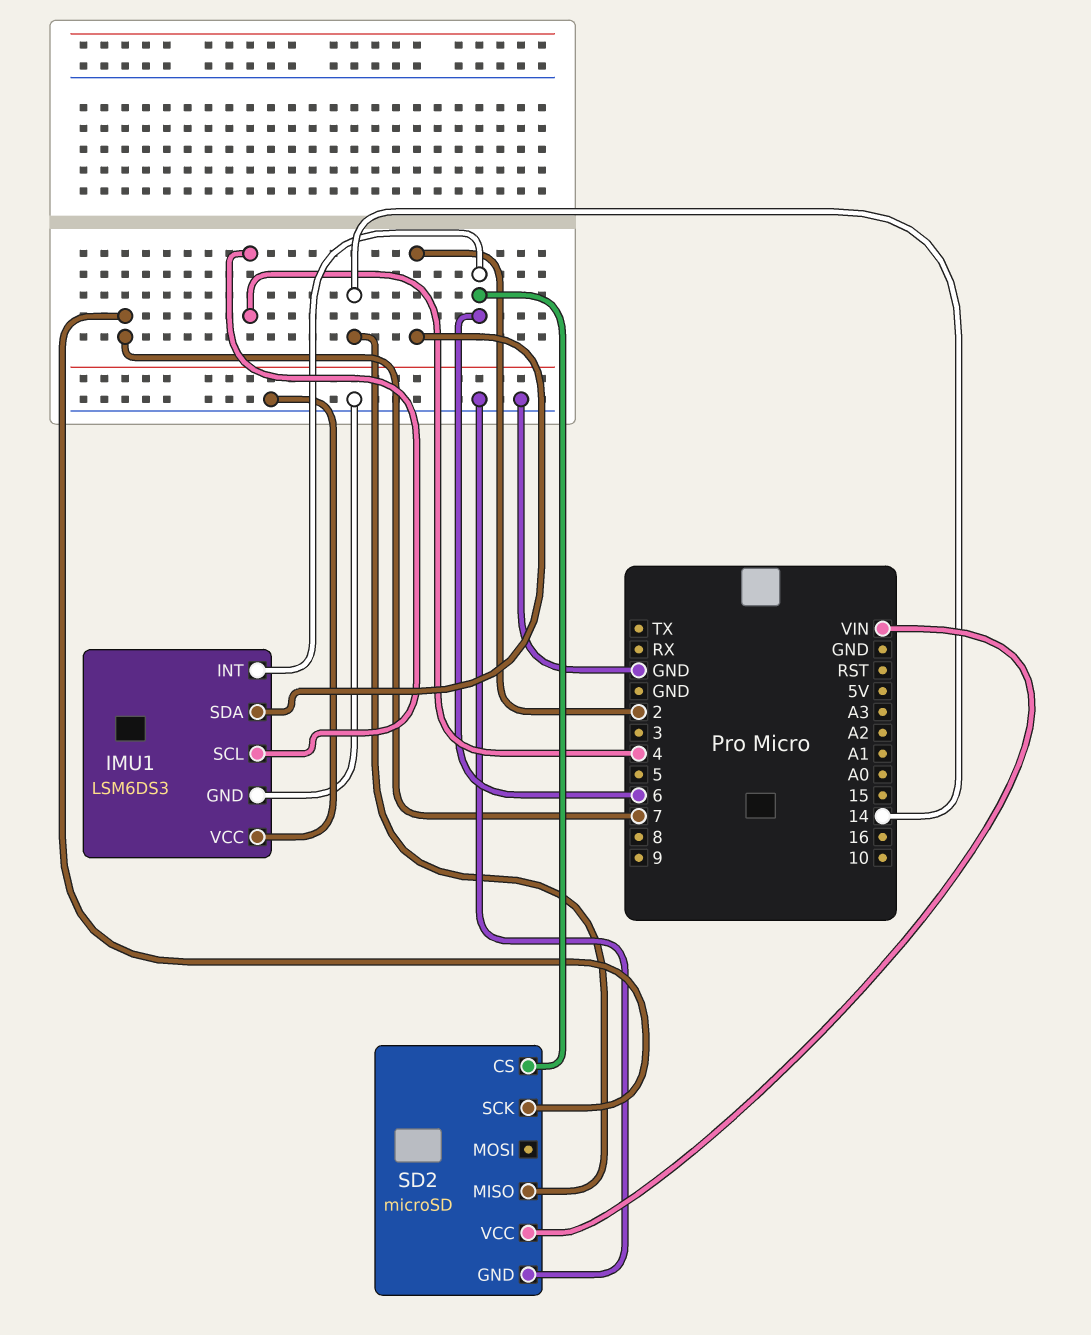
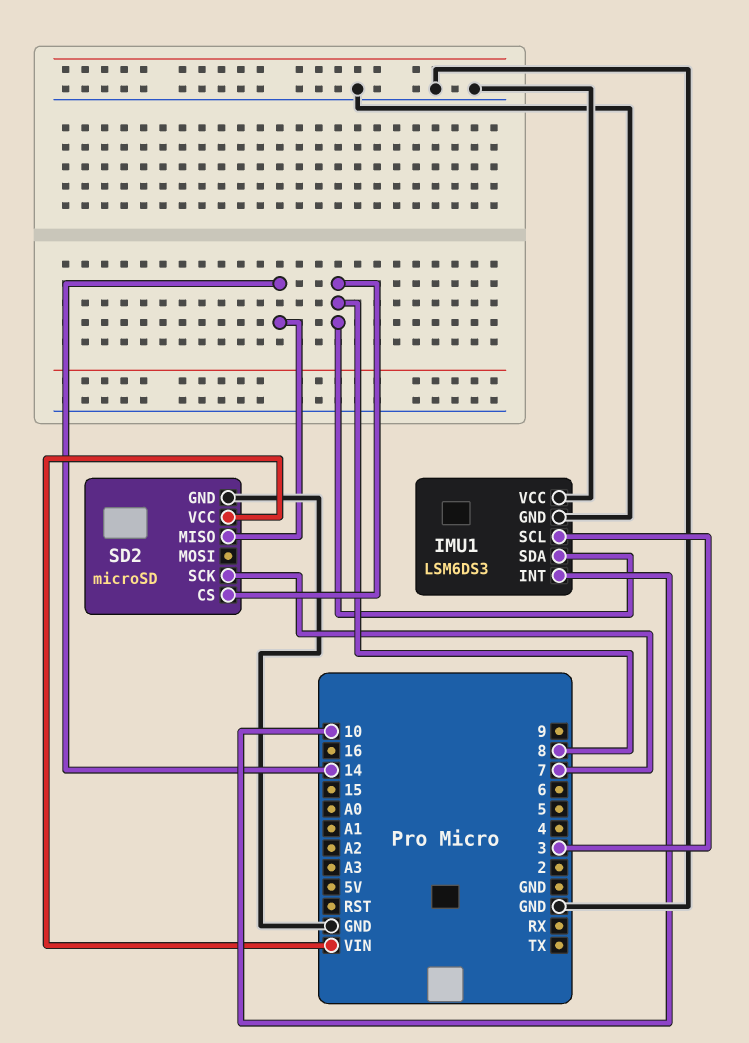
IMU1 pin INT: 6 -> 10
IMU1 pin SCL: 4 -> 3
IMU1 pin SDA: 2 -> 8
SD2 pin CS: 6 -> 8

